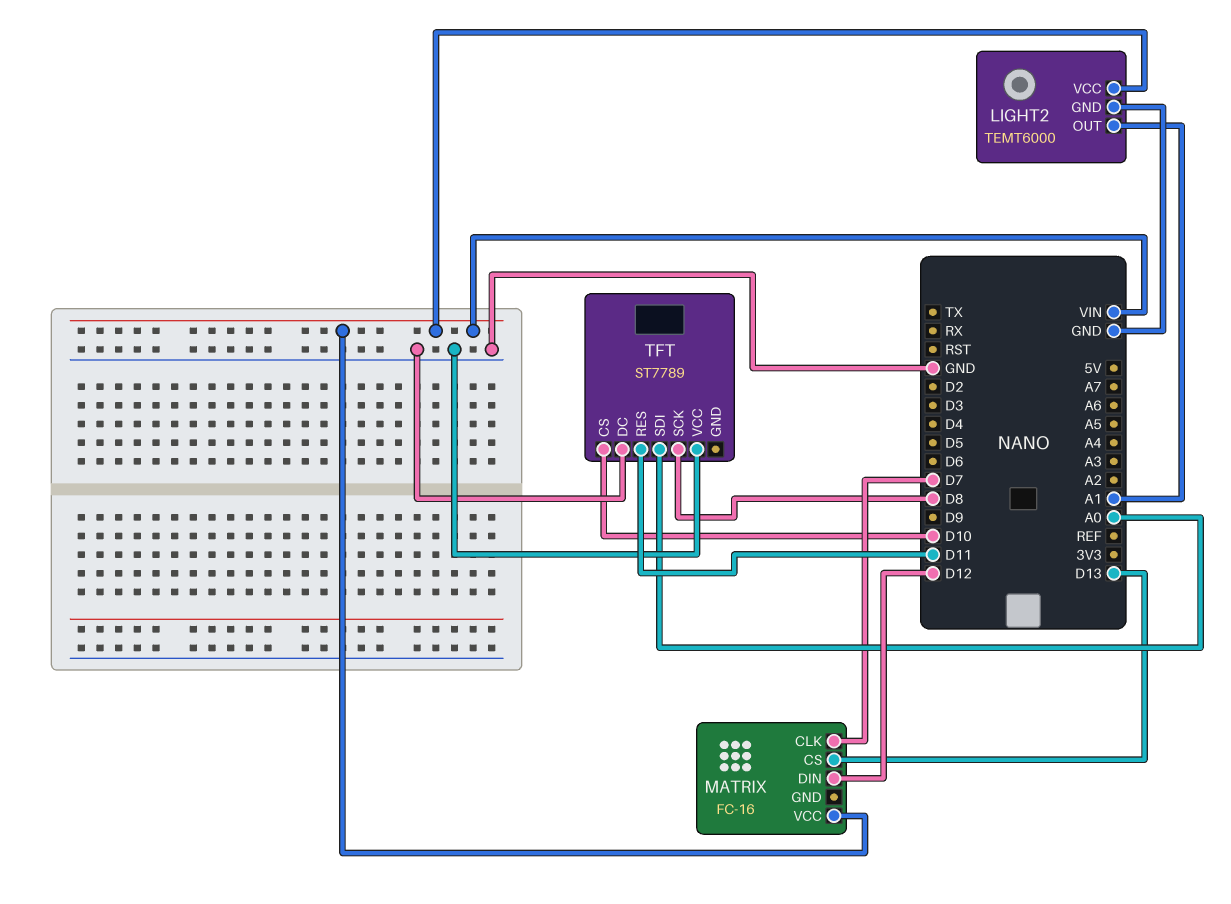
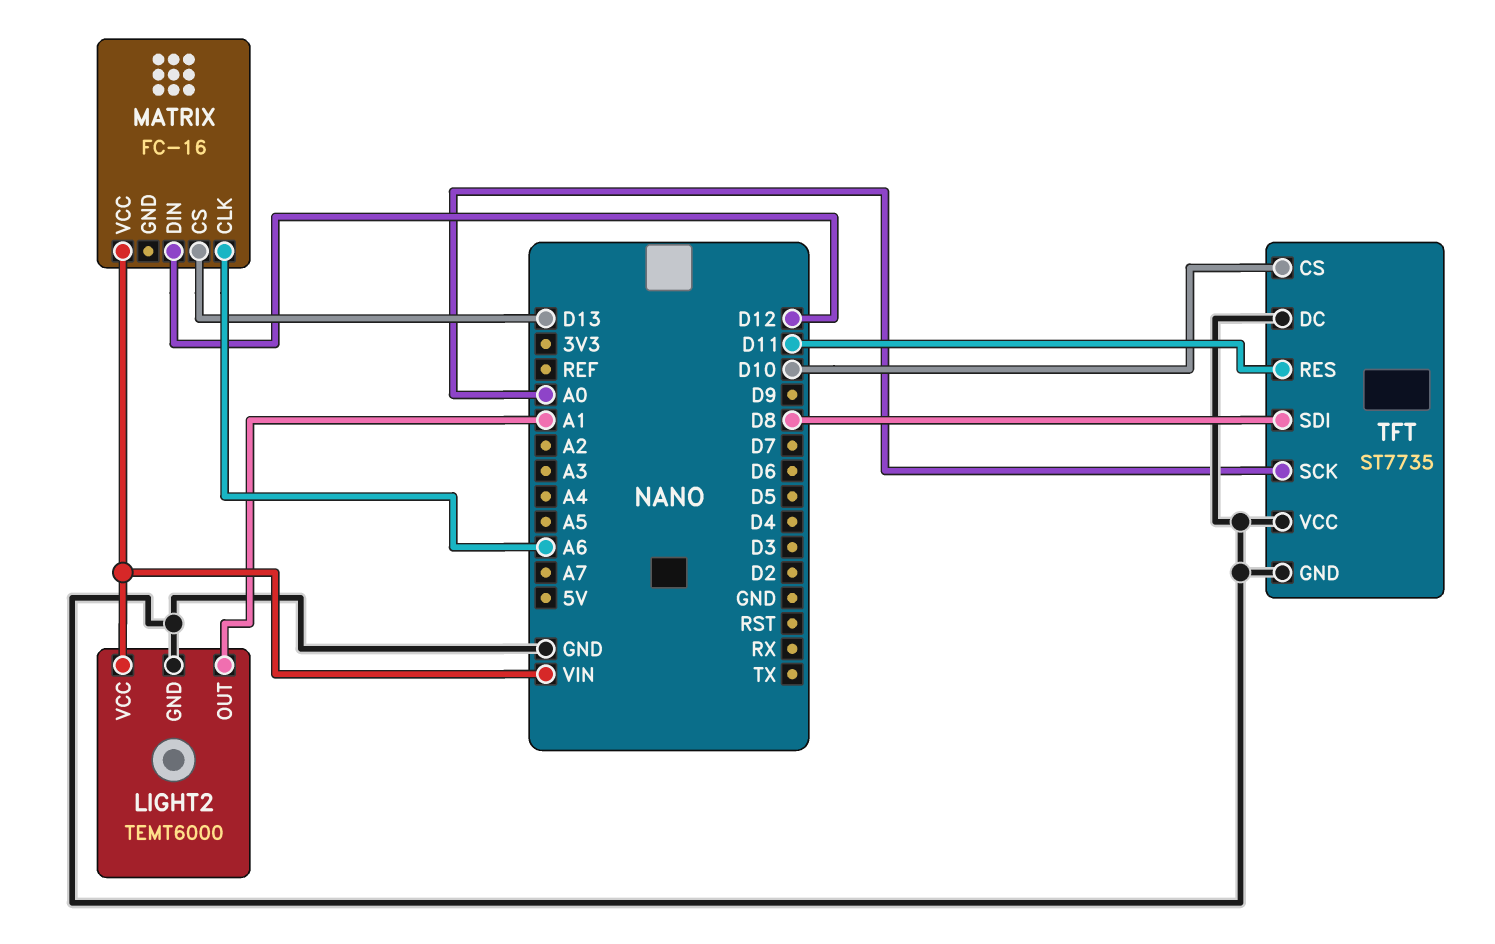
MATRIX pin CLK: D7 -> A6
TFT: ST7789 -> ST7735
TFT pin GND: none -> GND
TFT pin SCK: D8 -> A0
TFT pin SDI: A0 -> D8

